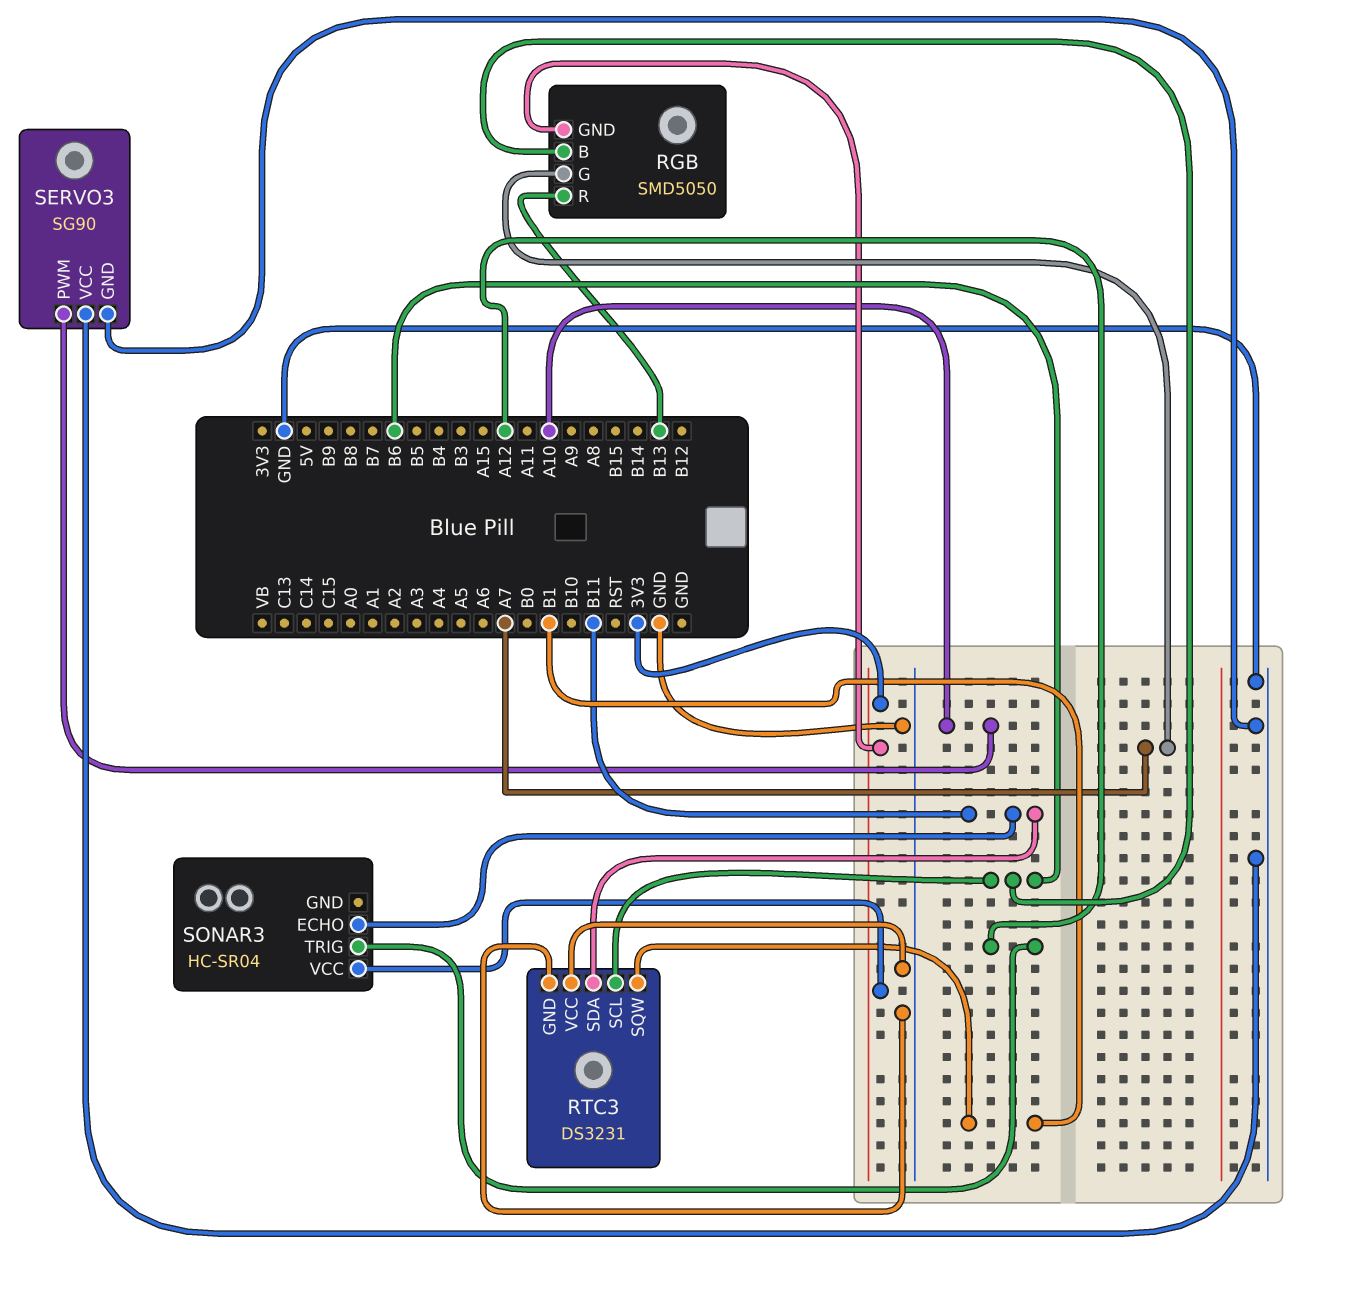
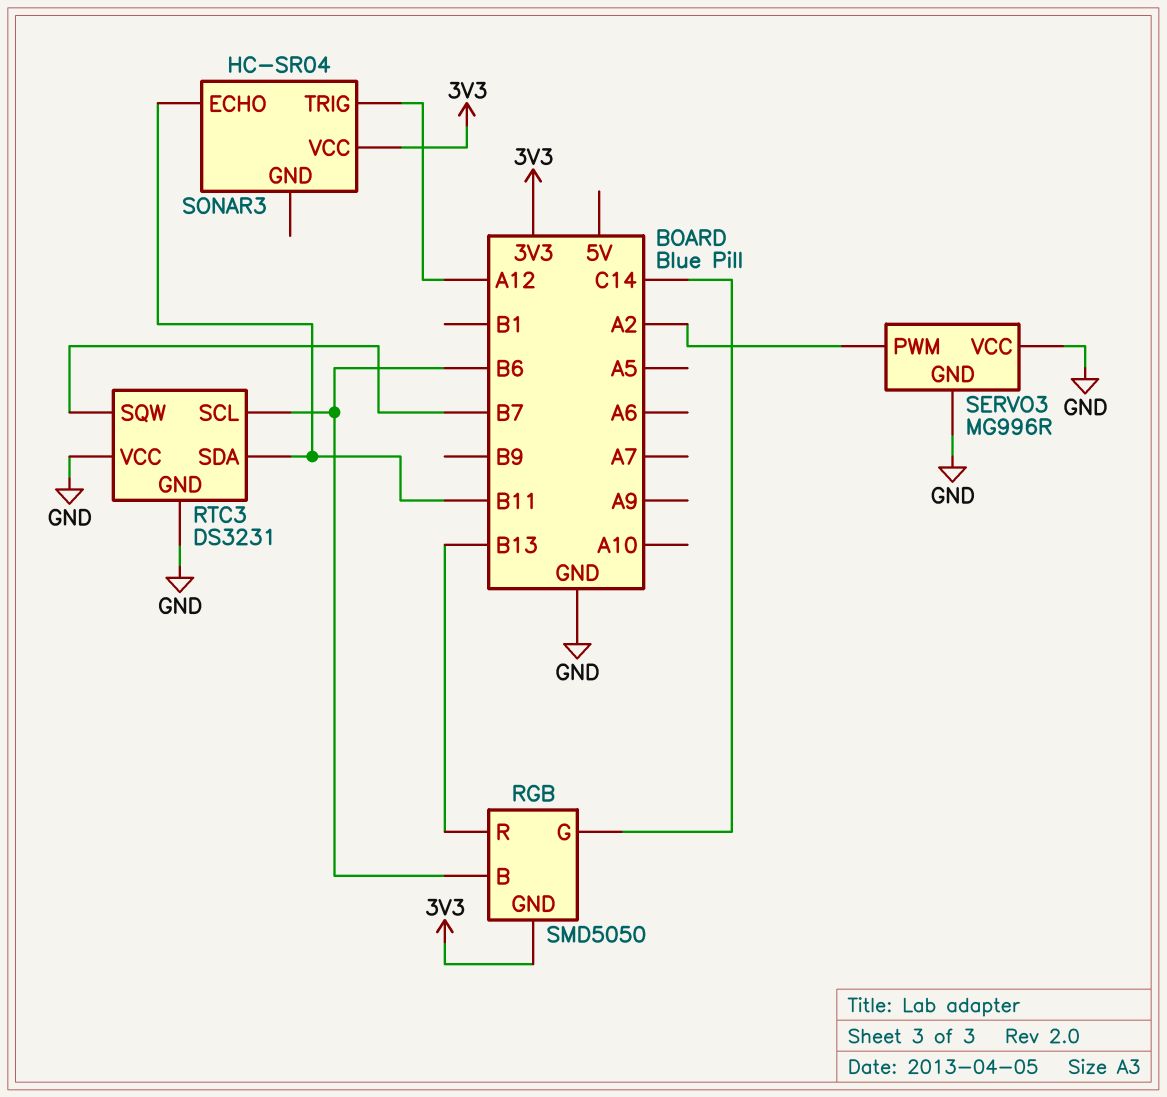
RGB pin G: A7 -> C14
RTC3 pin SQW: B1 -> B7
SERVO3: SG90 -> MG996R
SERVO3 pin PWM: A10 -> A2

